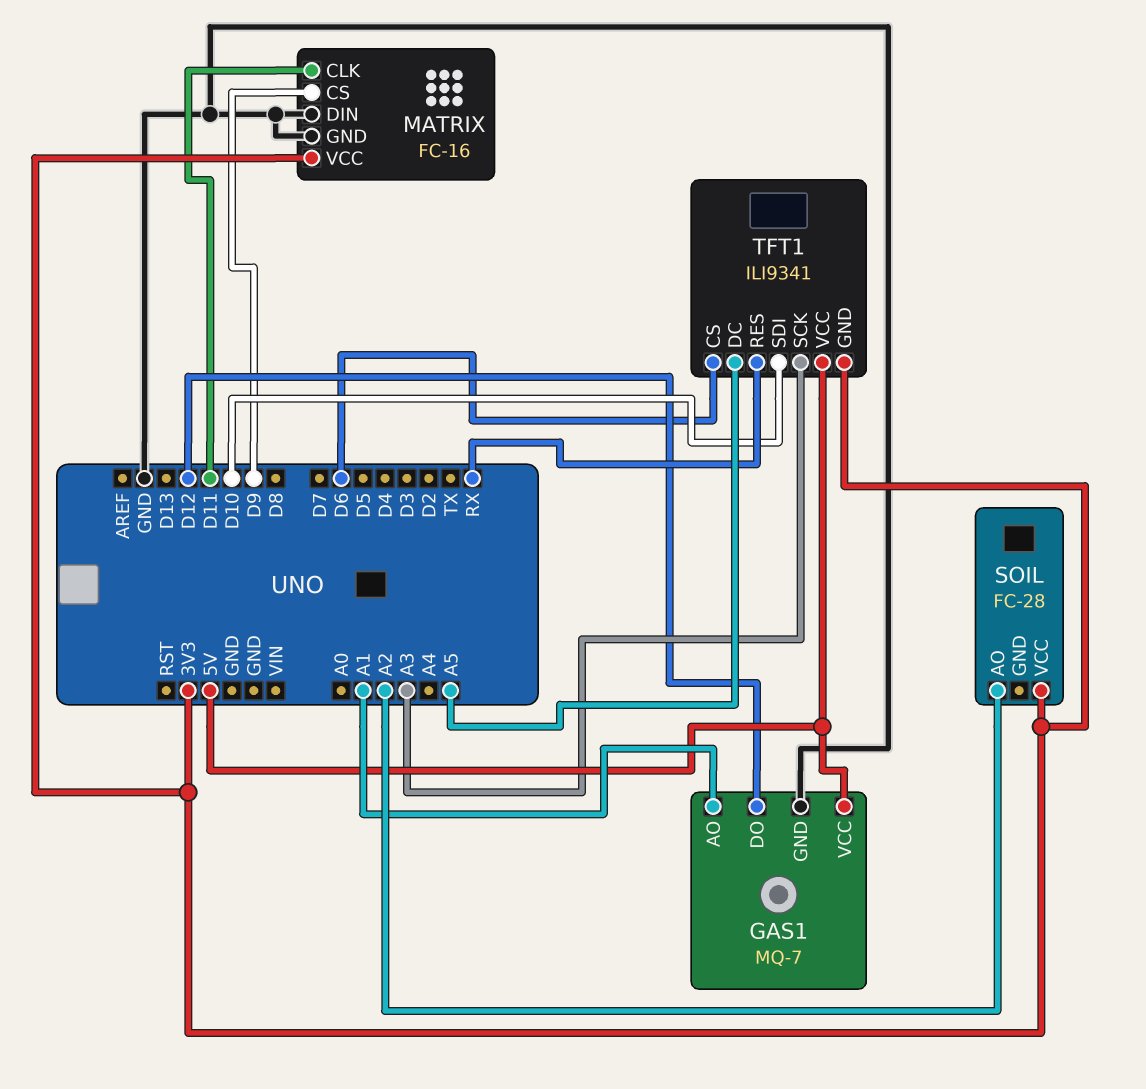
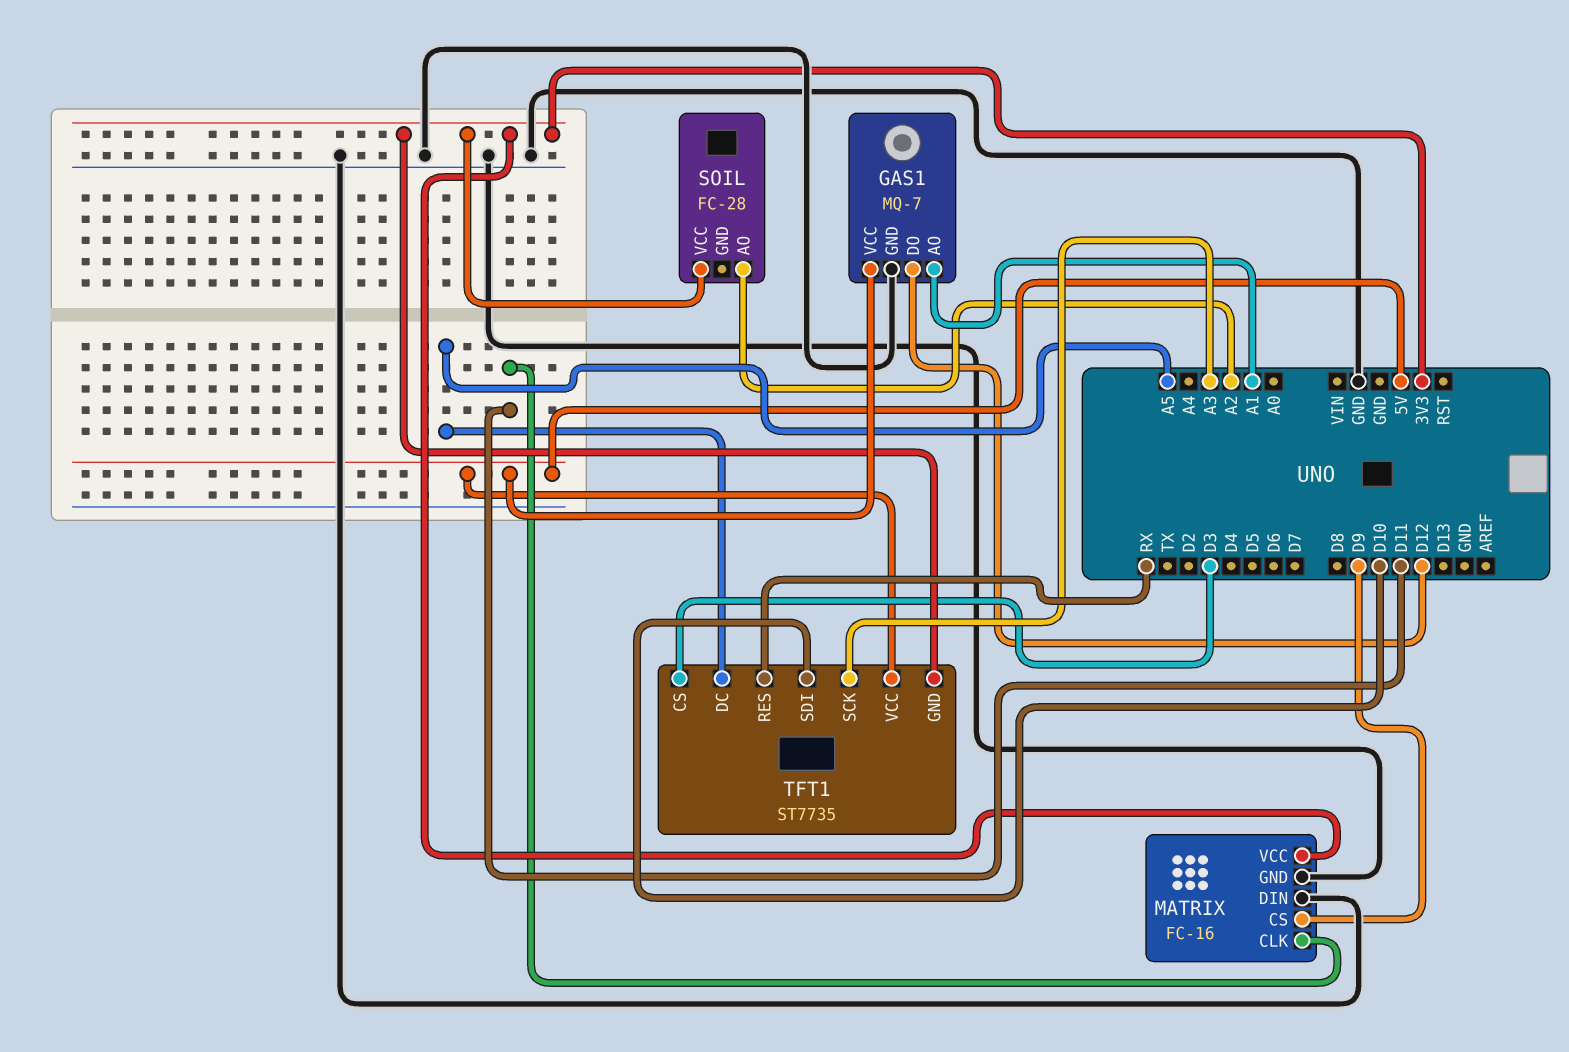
TFT1: ILI9341 -> ST7735
TFT1 pin CS: D6 -> D3

